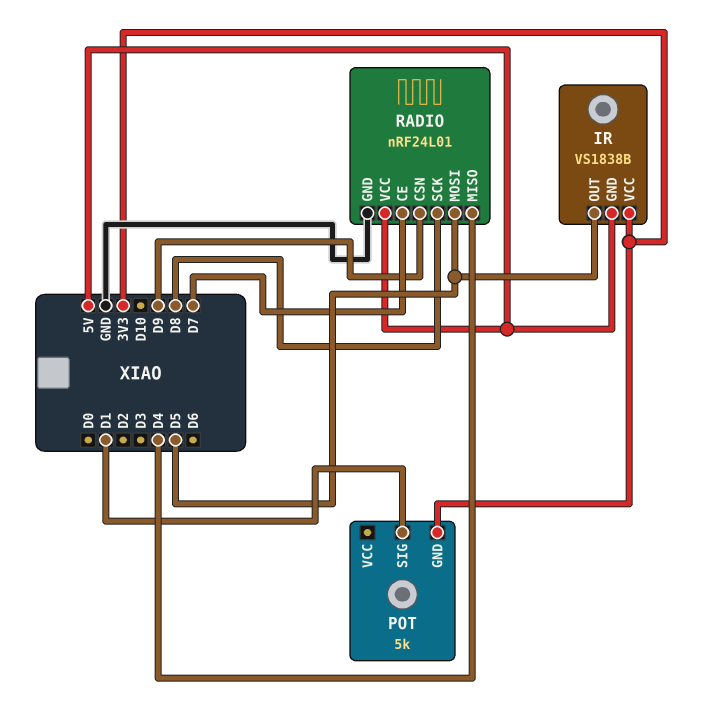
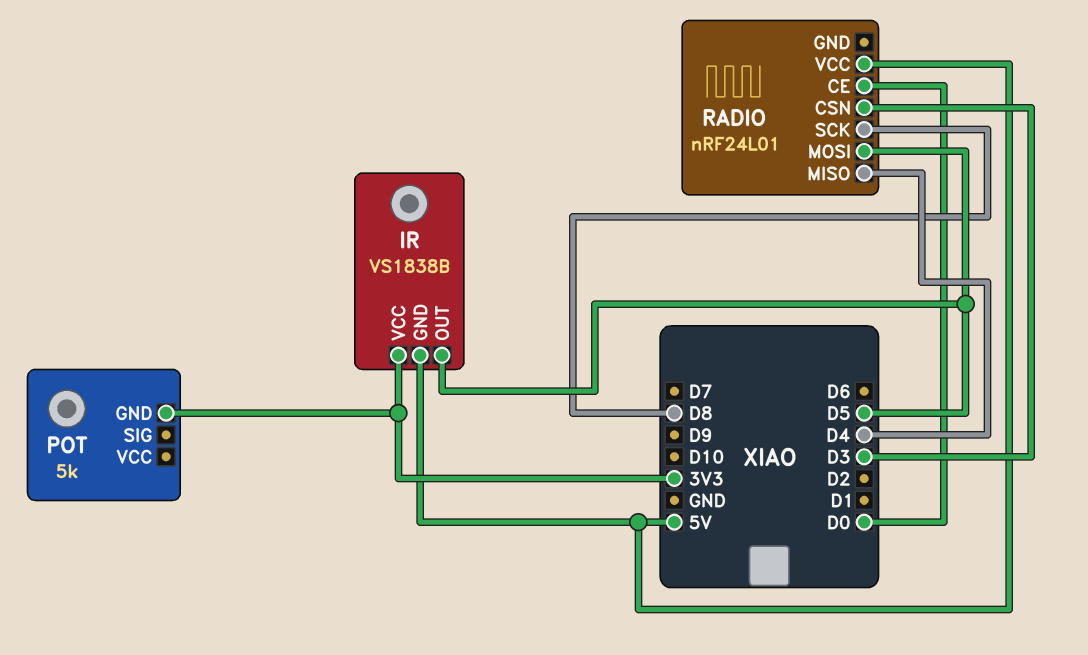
POT pin SIG: D1 -> none
RADIO pin CE: D7 -> D0
RADIO pin CSN: D9 -> D3
RADIO pin GND: GND -> none

